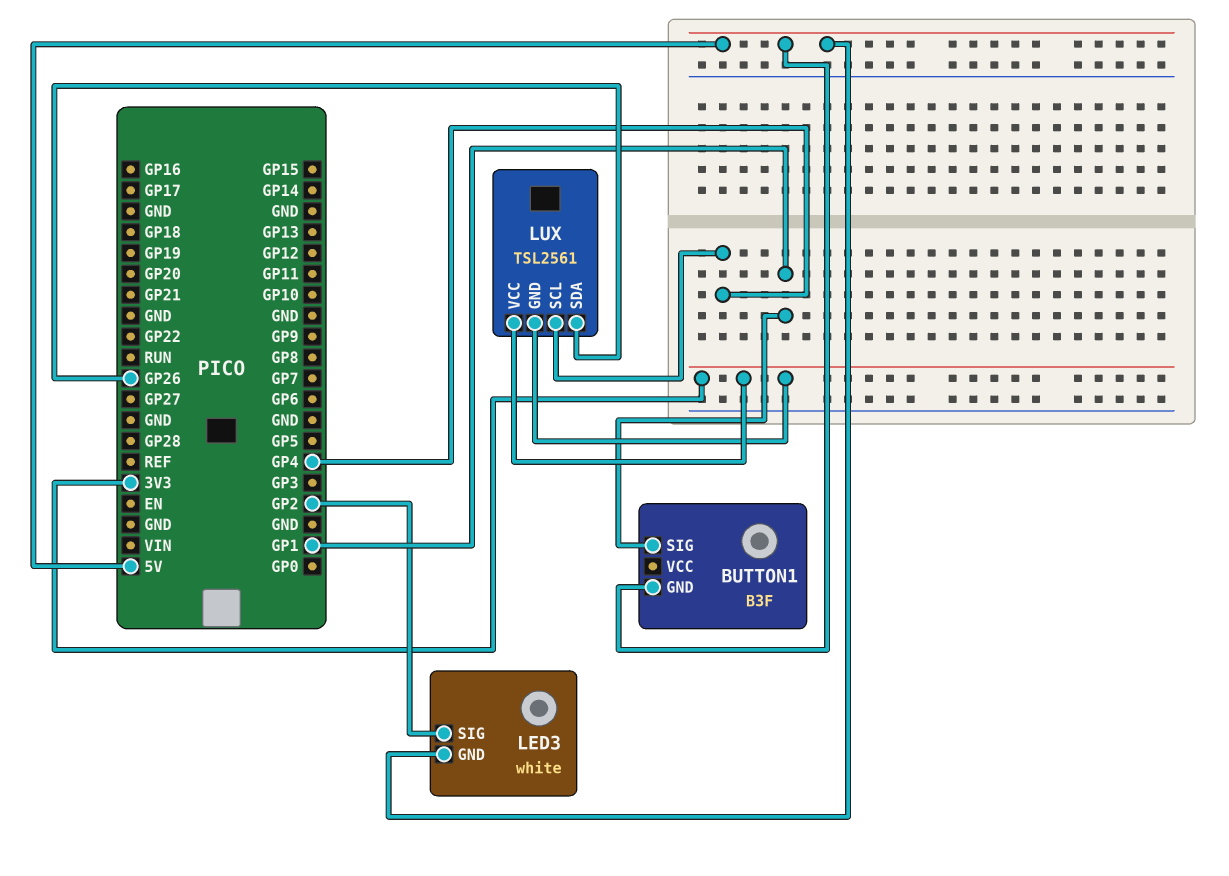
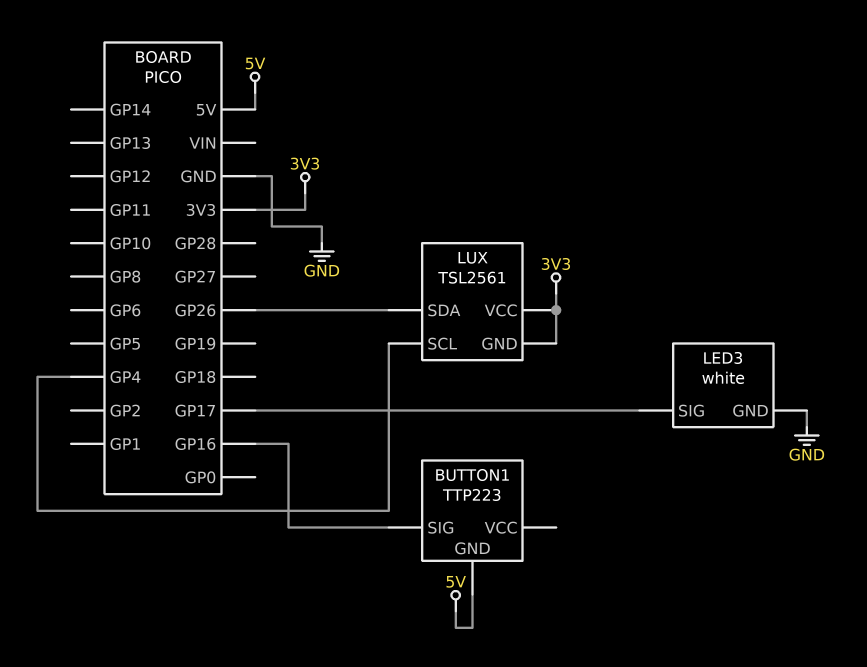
BUTTON1: B3F -> TTP223
BUTTON1 pin SIG: GP1 -> GP16
LED3 pin GND: 5V -> GND
LED3 pin SIG: GP2 -> GP17

